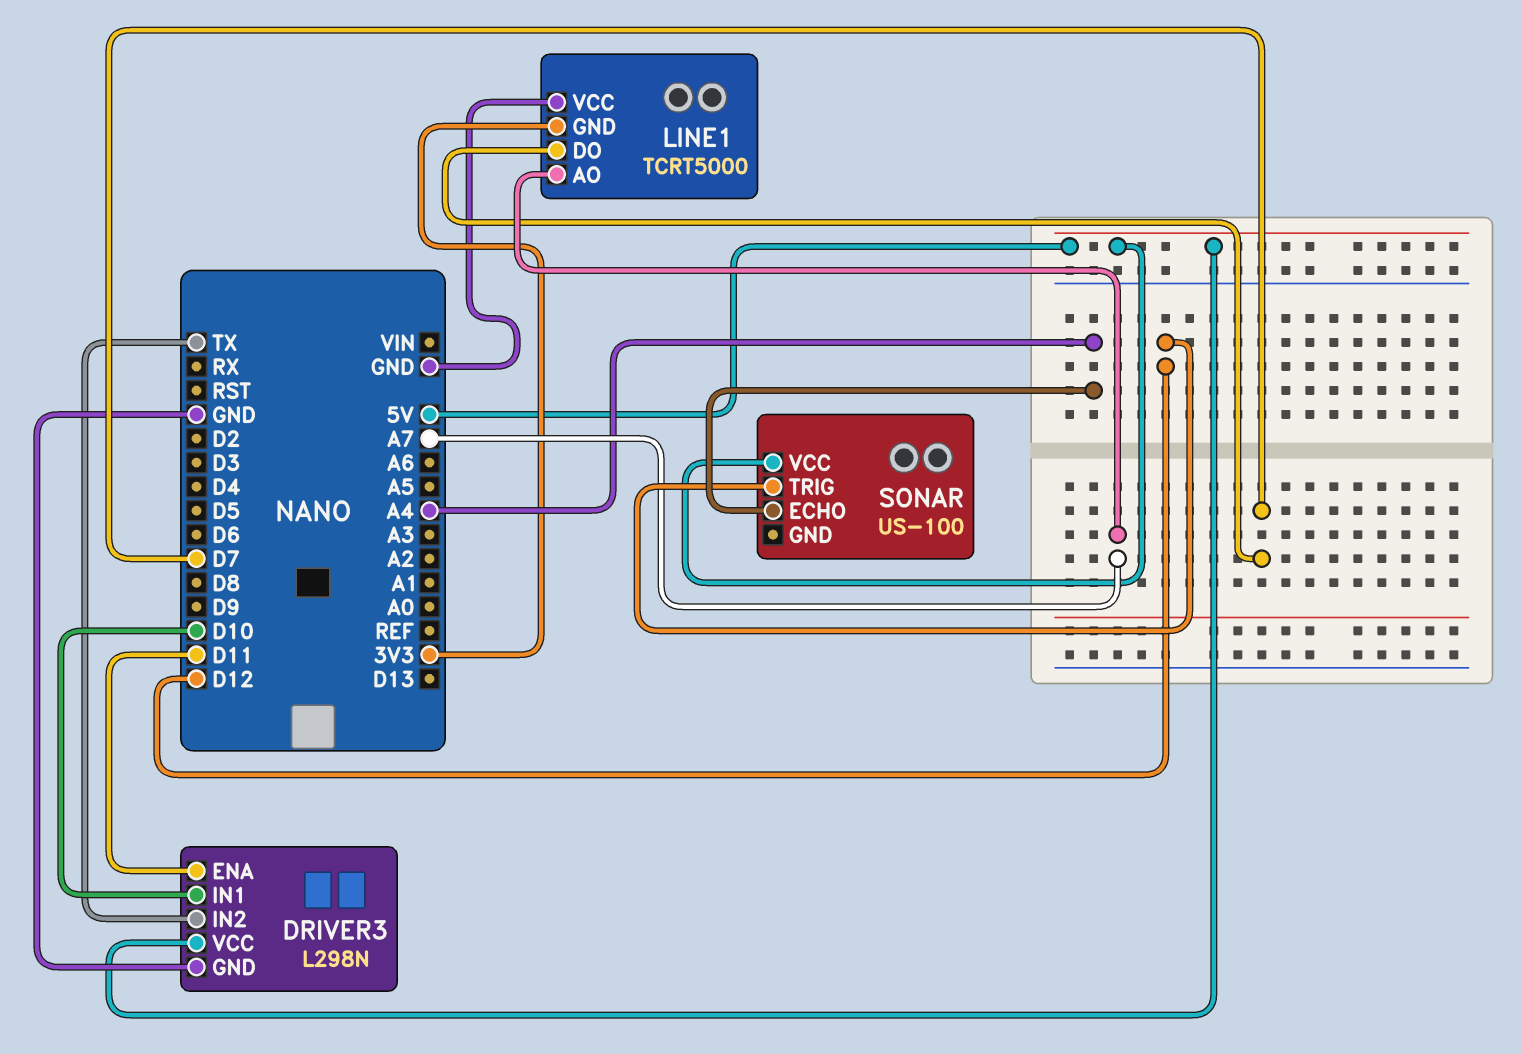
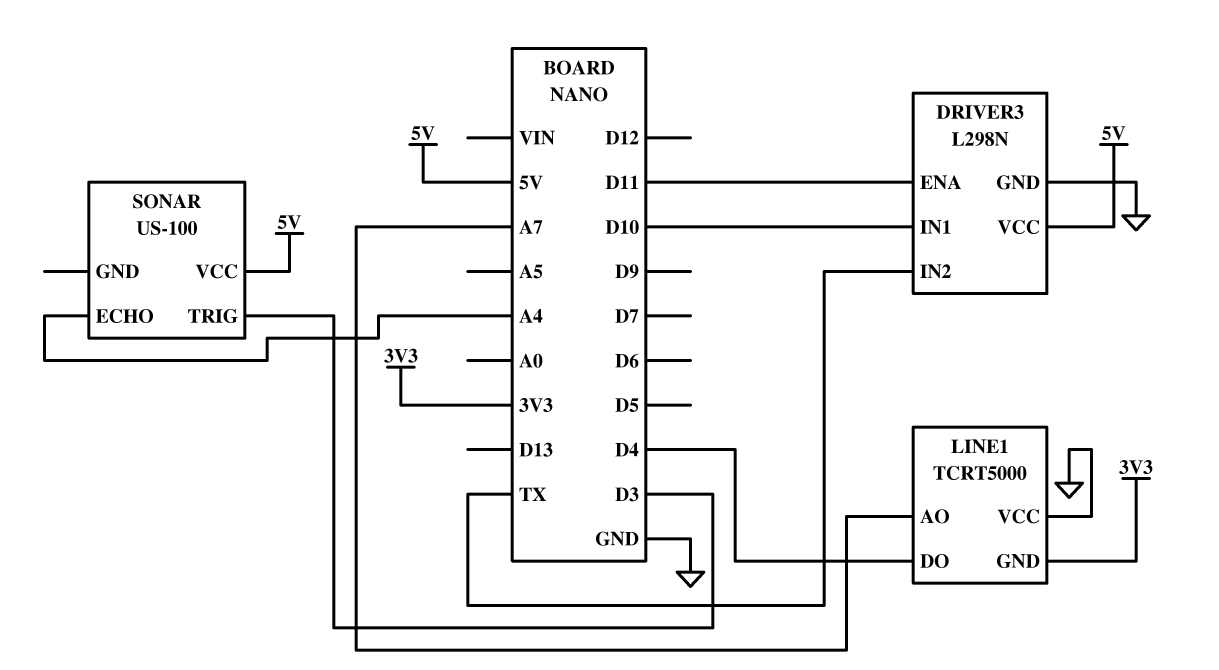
LINE1 pin DO: D7 -> D4
SONAR pin TRIG: D12 -> D3

